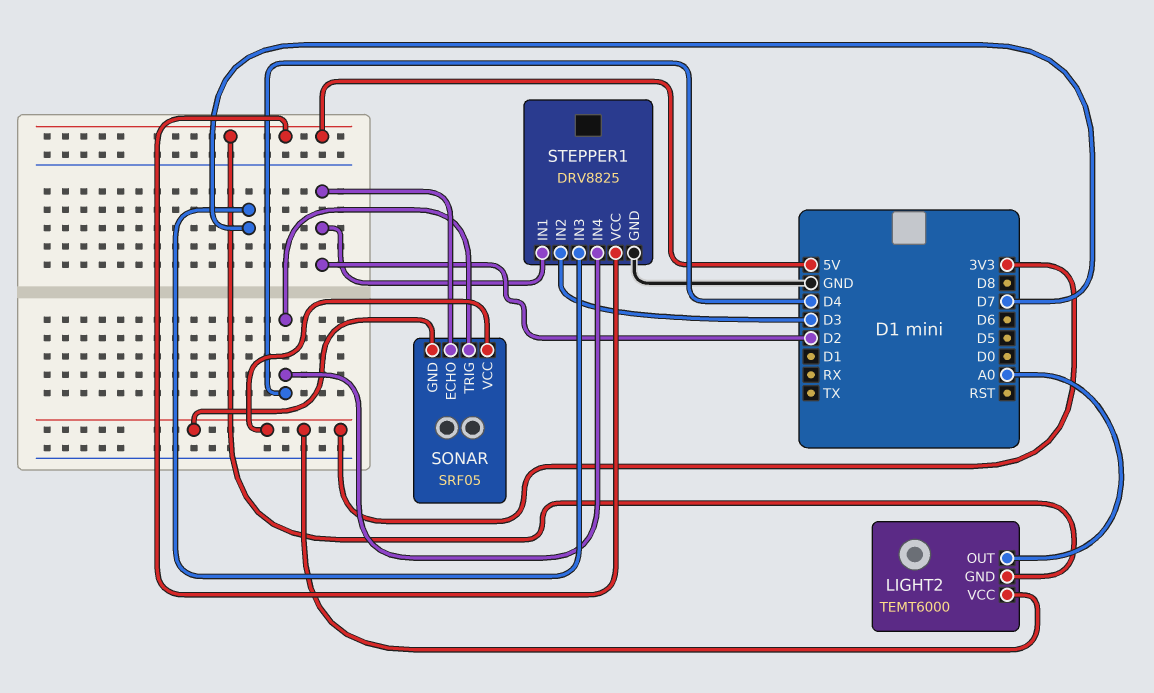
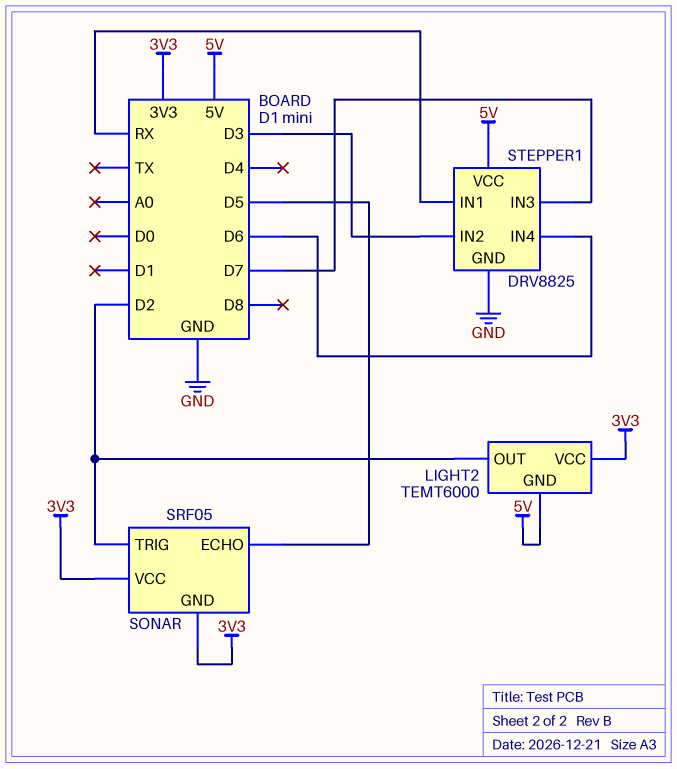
LIGHT2 pin OUT: A0 -> D2
SONAR pin ECHO: D2 -> D5
SONAR pin TRIG: D4 -> D2
STEPPER1 pin IN1: D2 -> RX
STEPPER1 pin IN4: D4 -> D6

